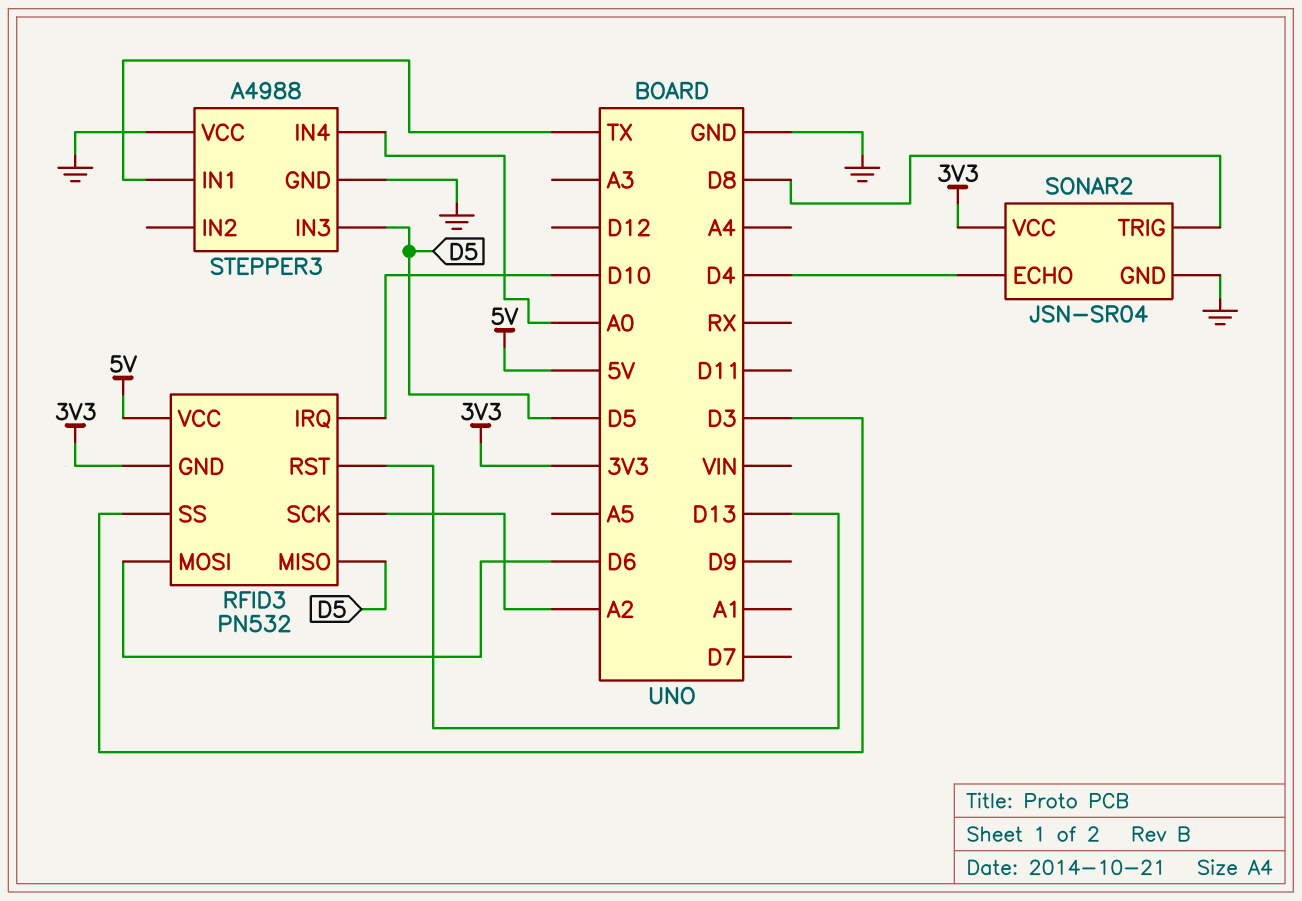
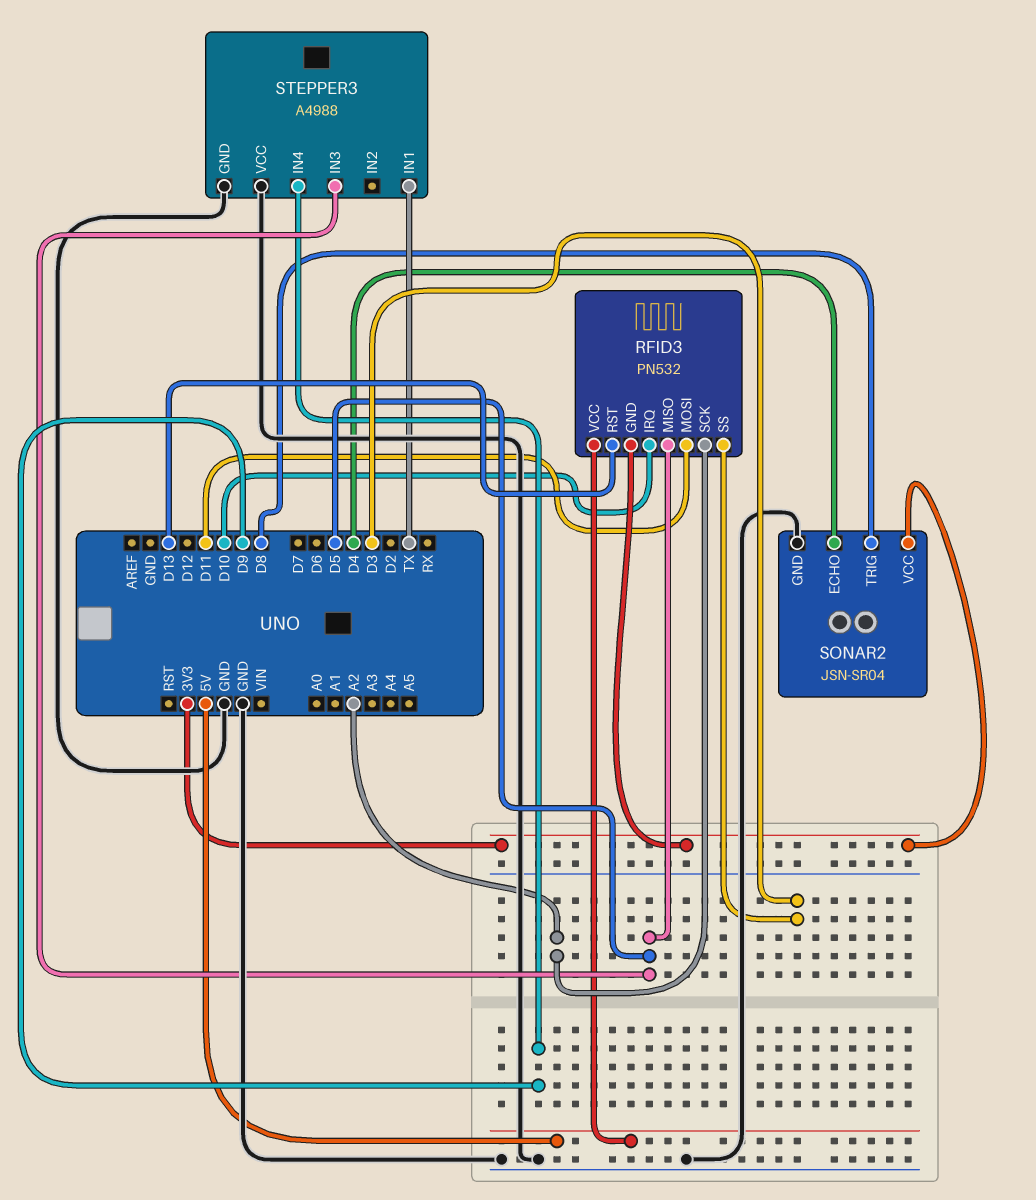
RFID3 pin MOSI: D6 -> D11
STEPPER3 pin IN4: A0 -> D9

